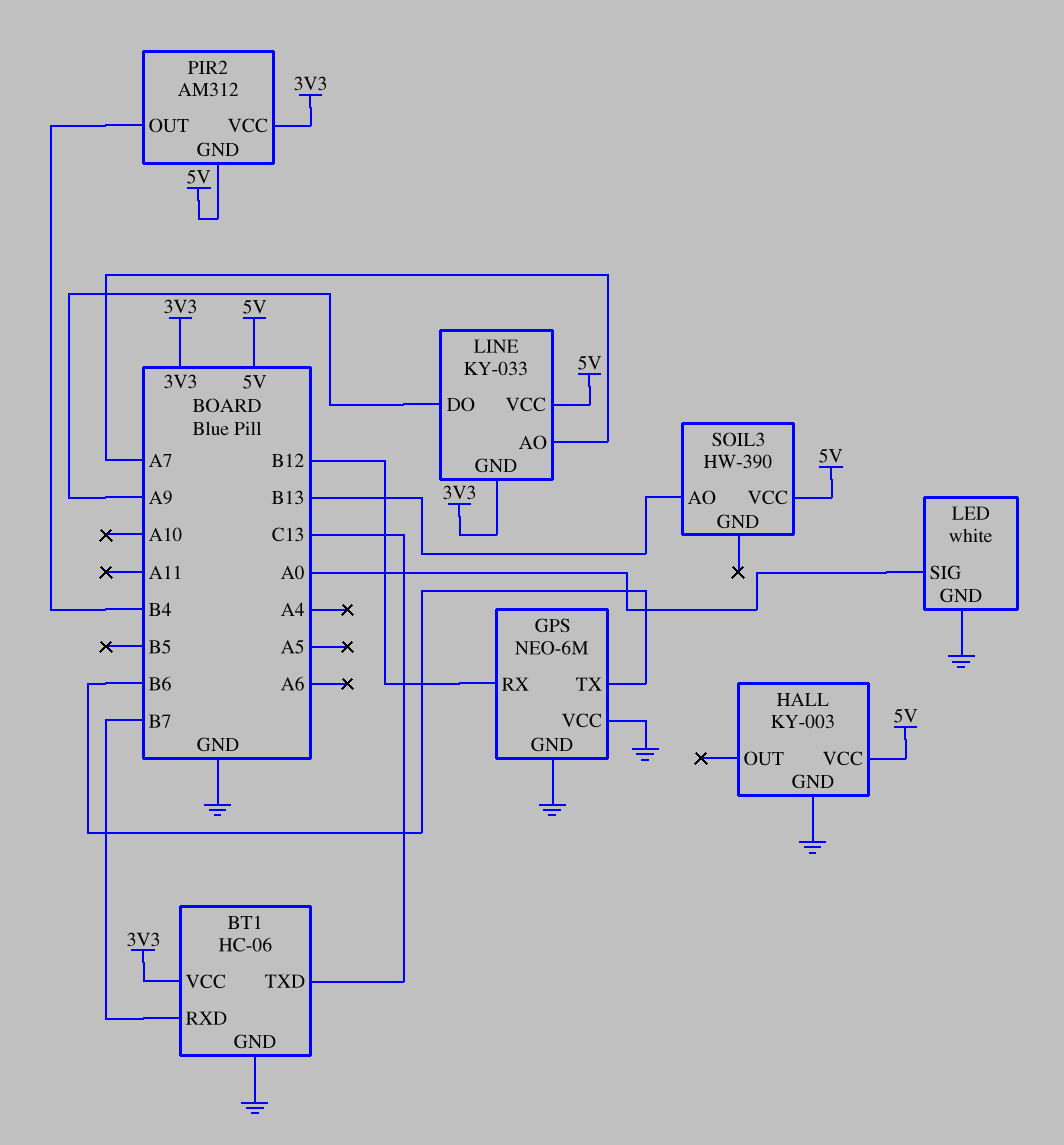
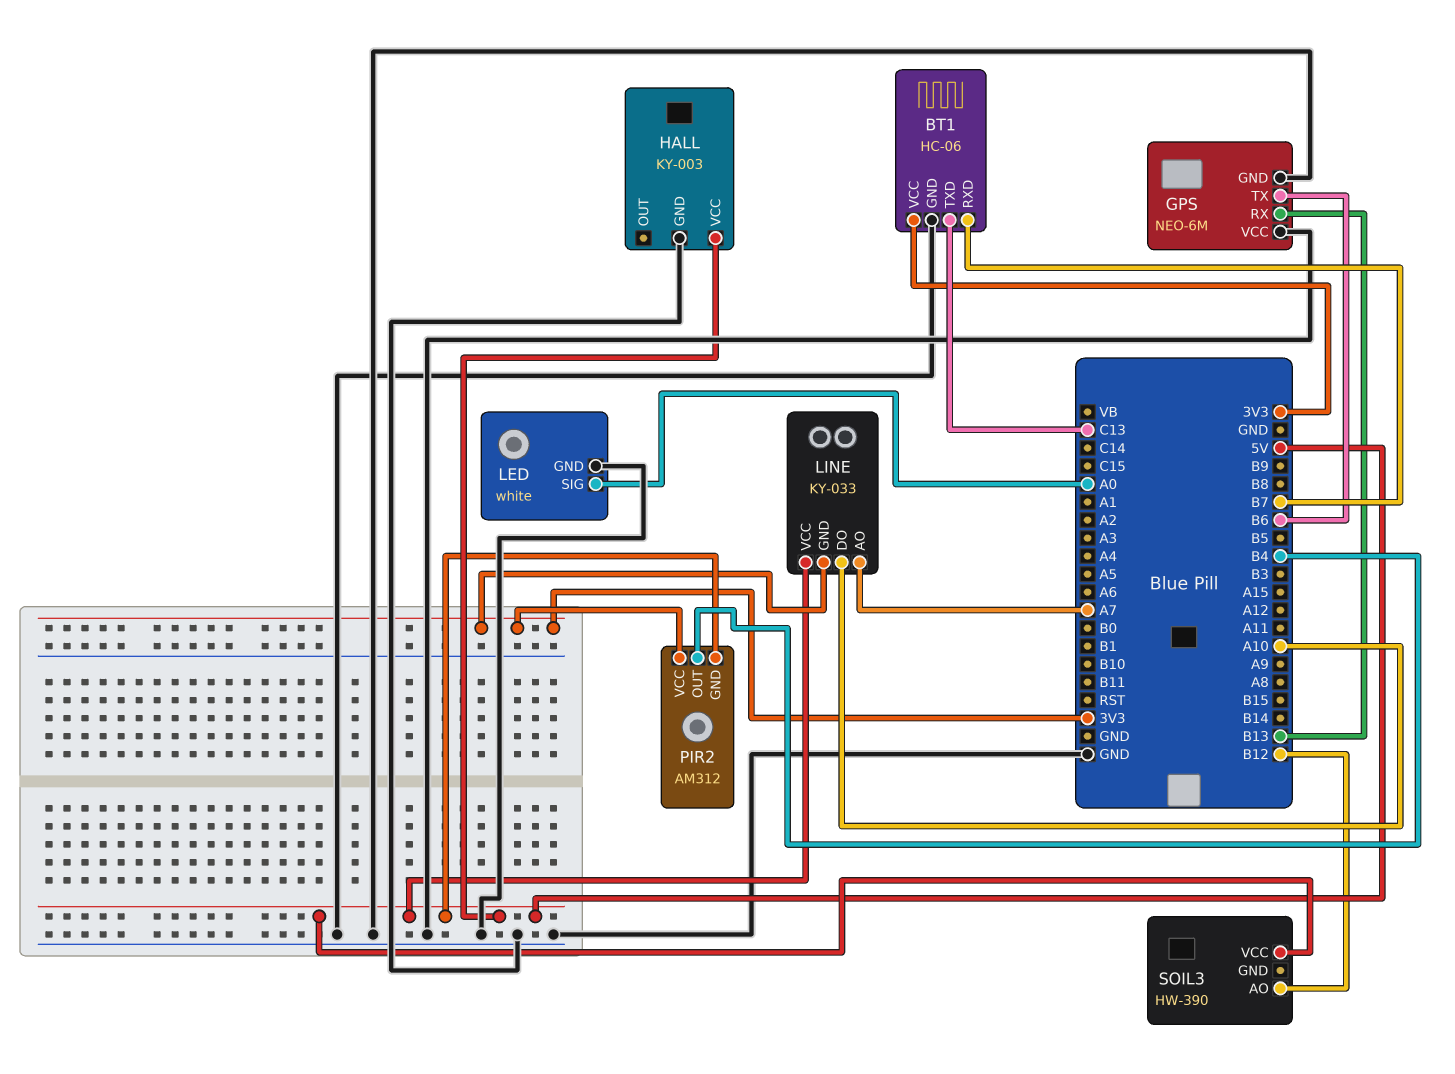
GPS pin RX: B12 -> B13
LINE pin DO: A9 -> A10
SOIL3 pin AO: B13 -> B12

